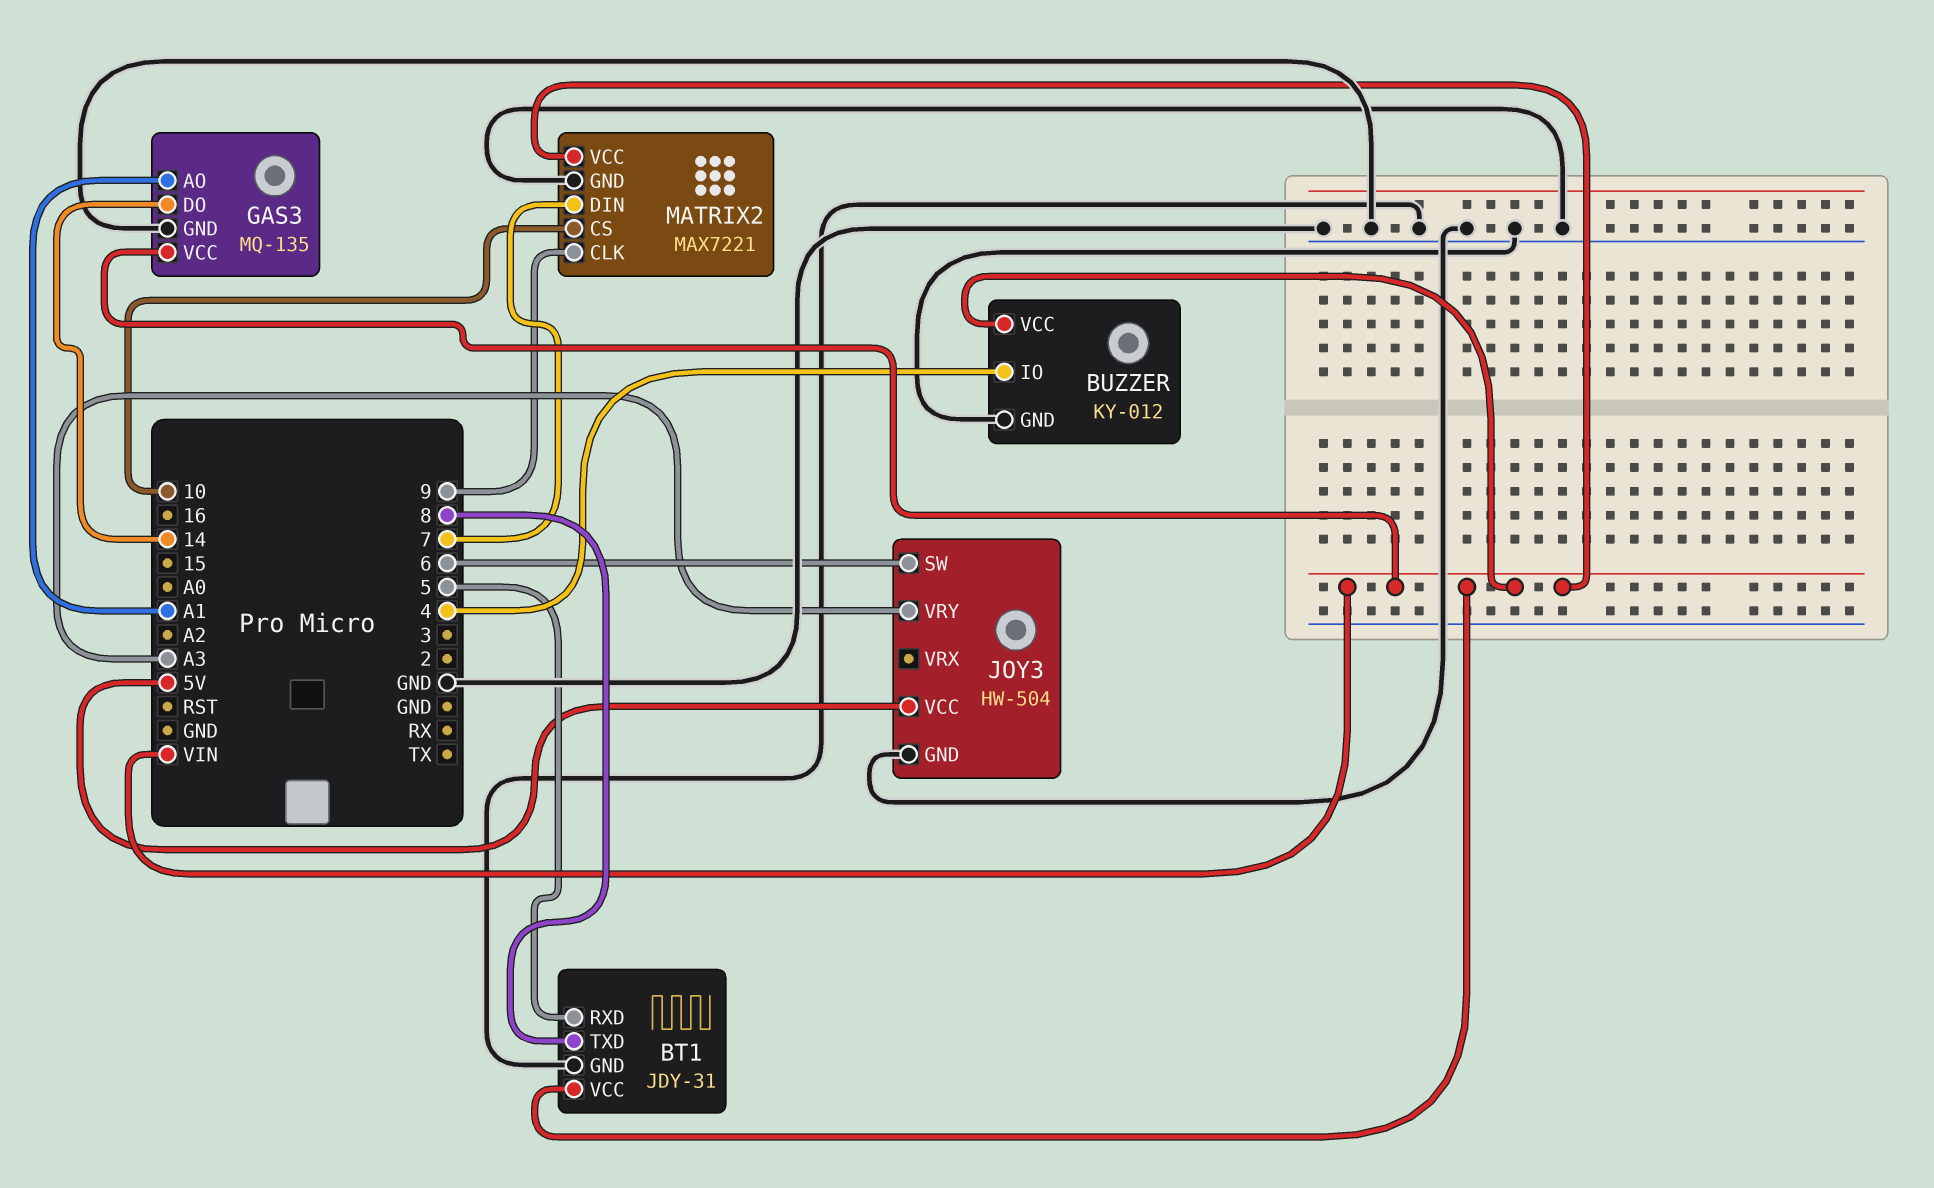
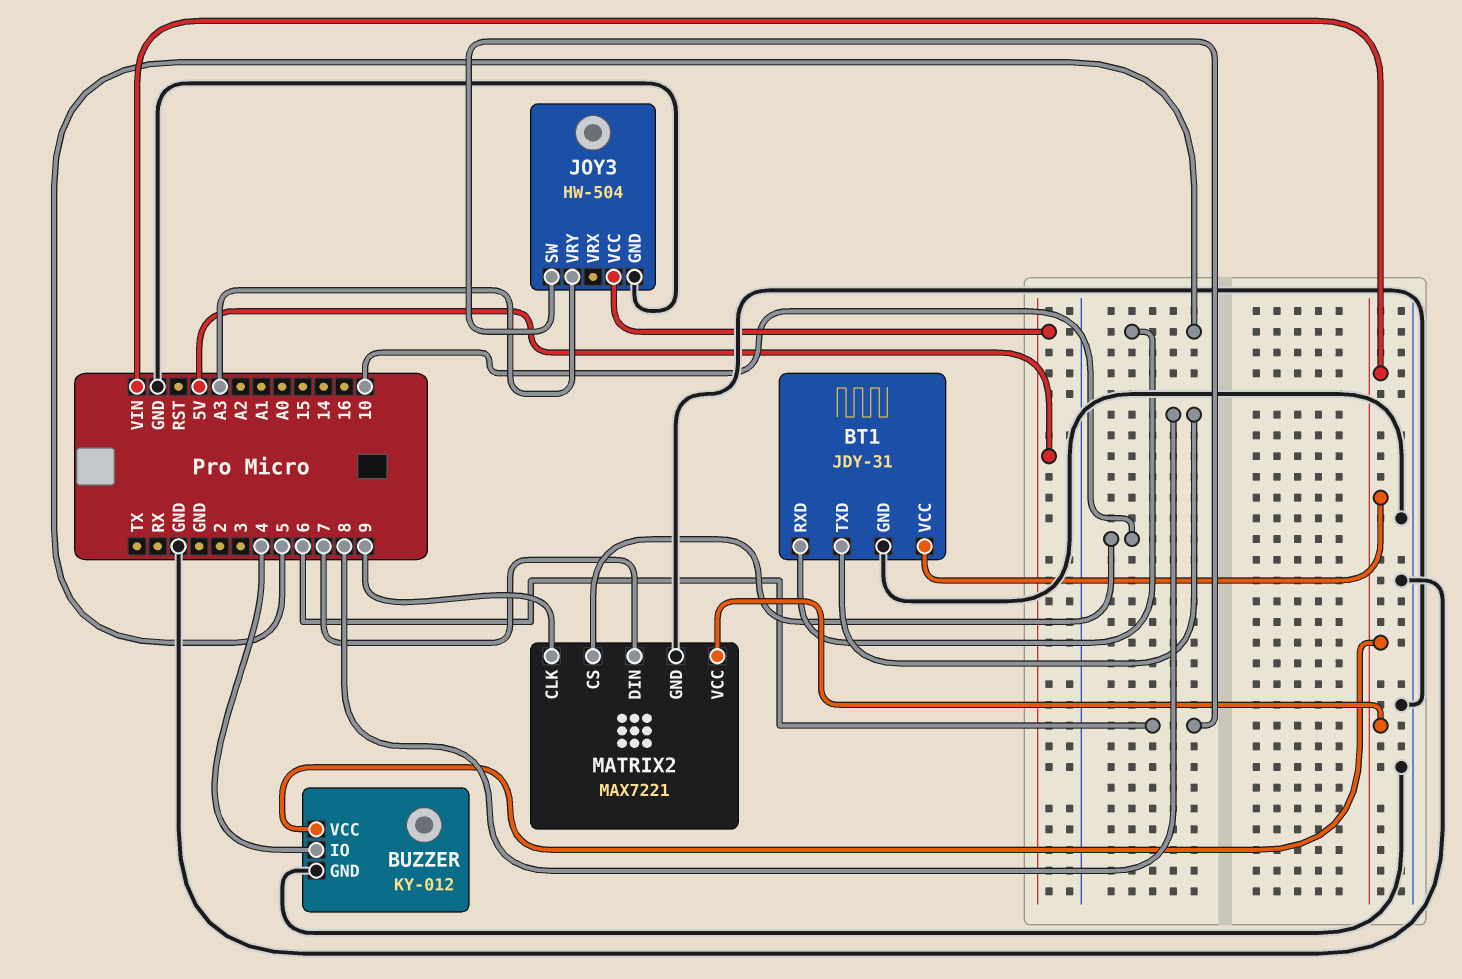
GAS3: MQ-135 -> none
GAS3 pin AO: A1 -> none
GAS3 pin DO: 14 -> none
GAS3 pin GND: GND -> none
GAS3 pin VCC: VIN -> none

